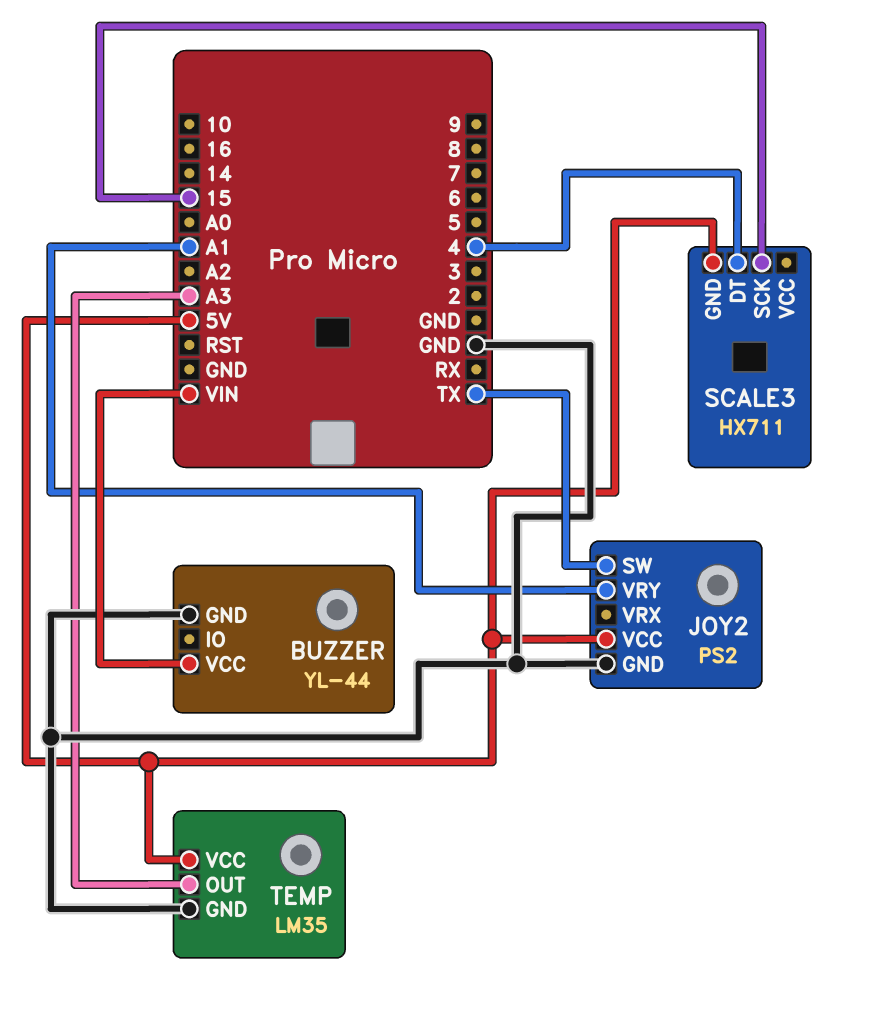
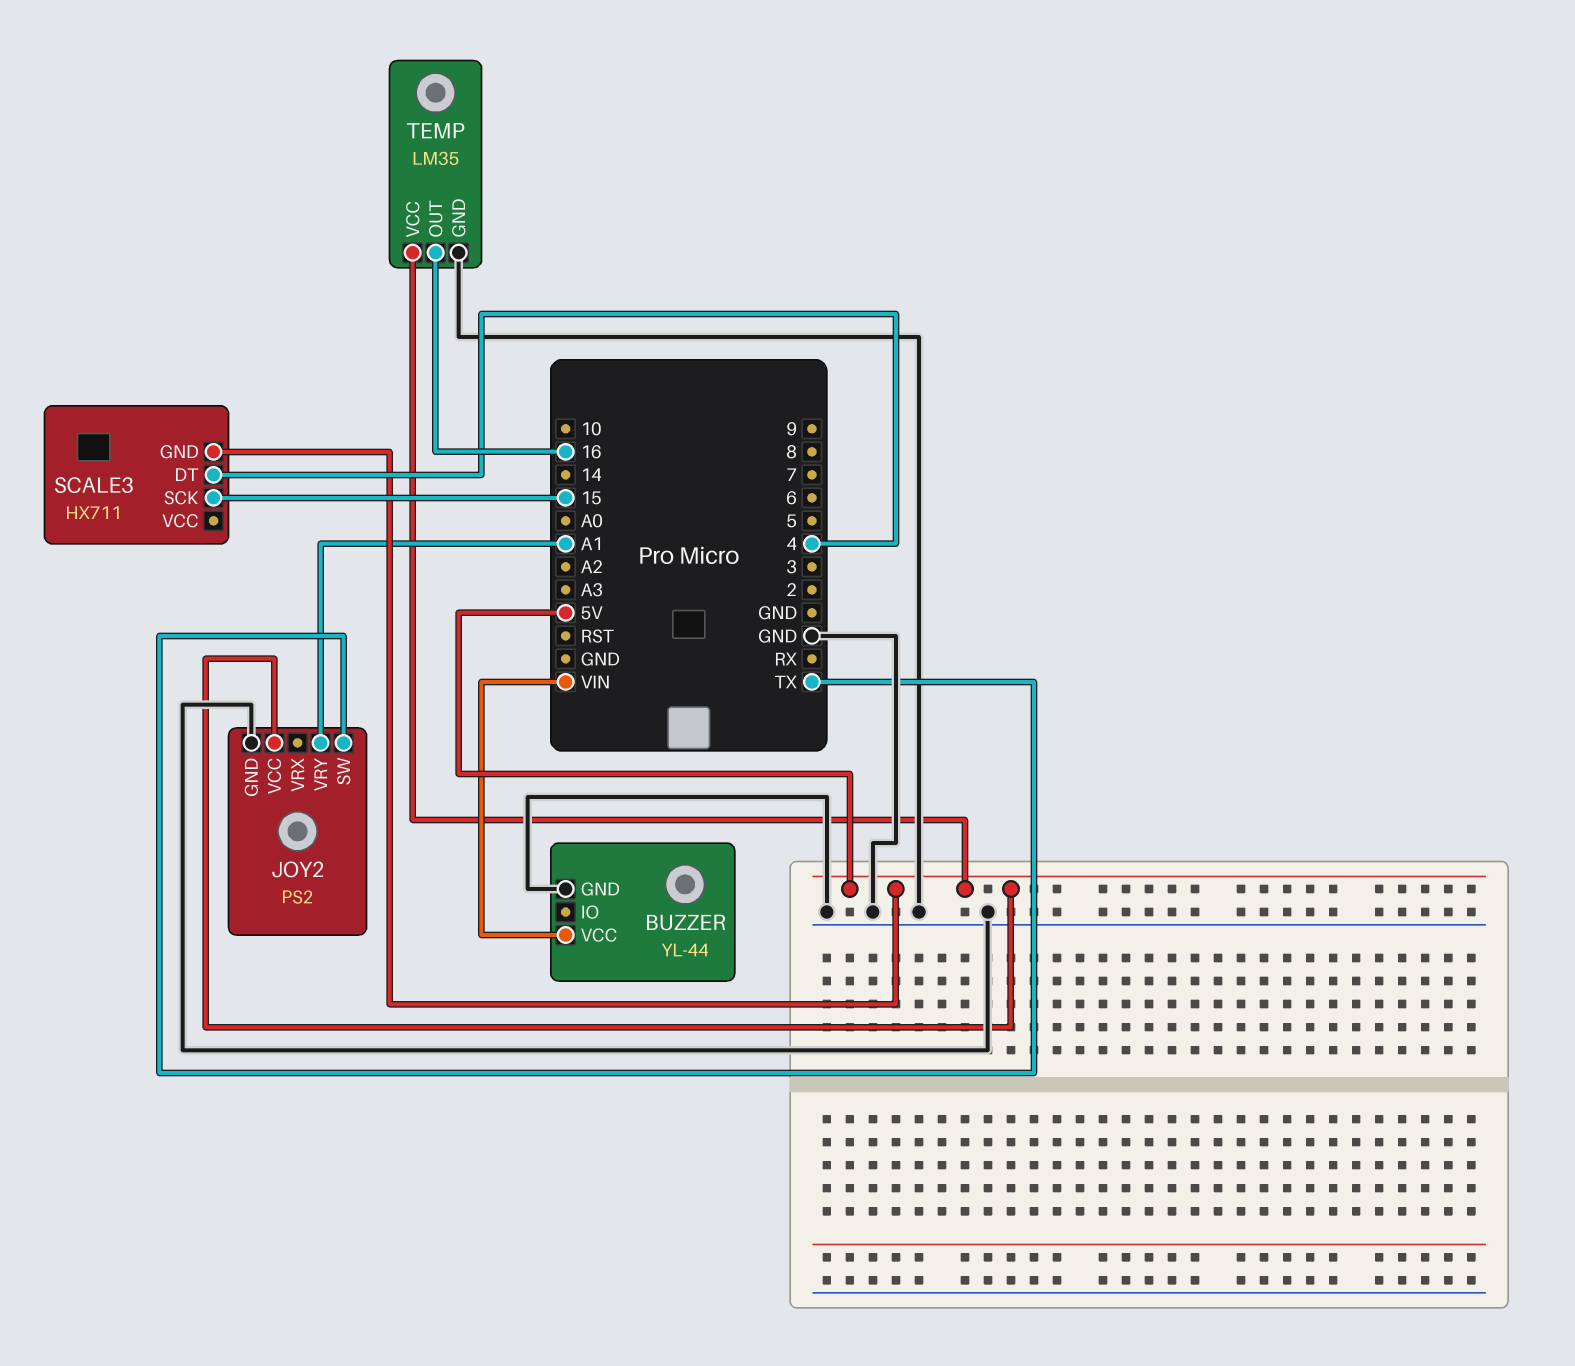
TEMP pin OUT: A3 -> 16

